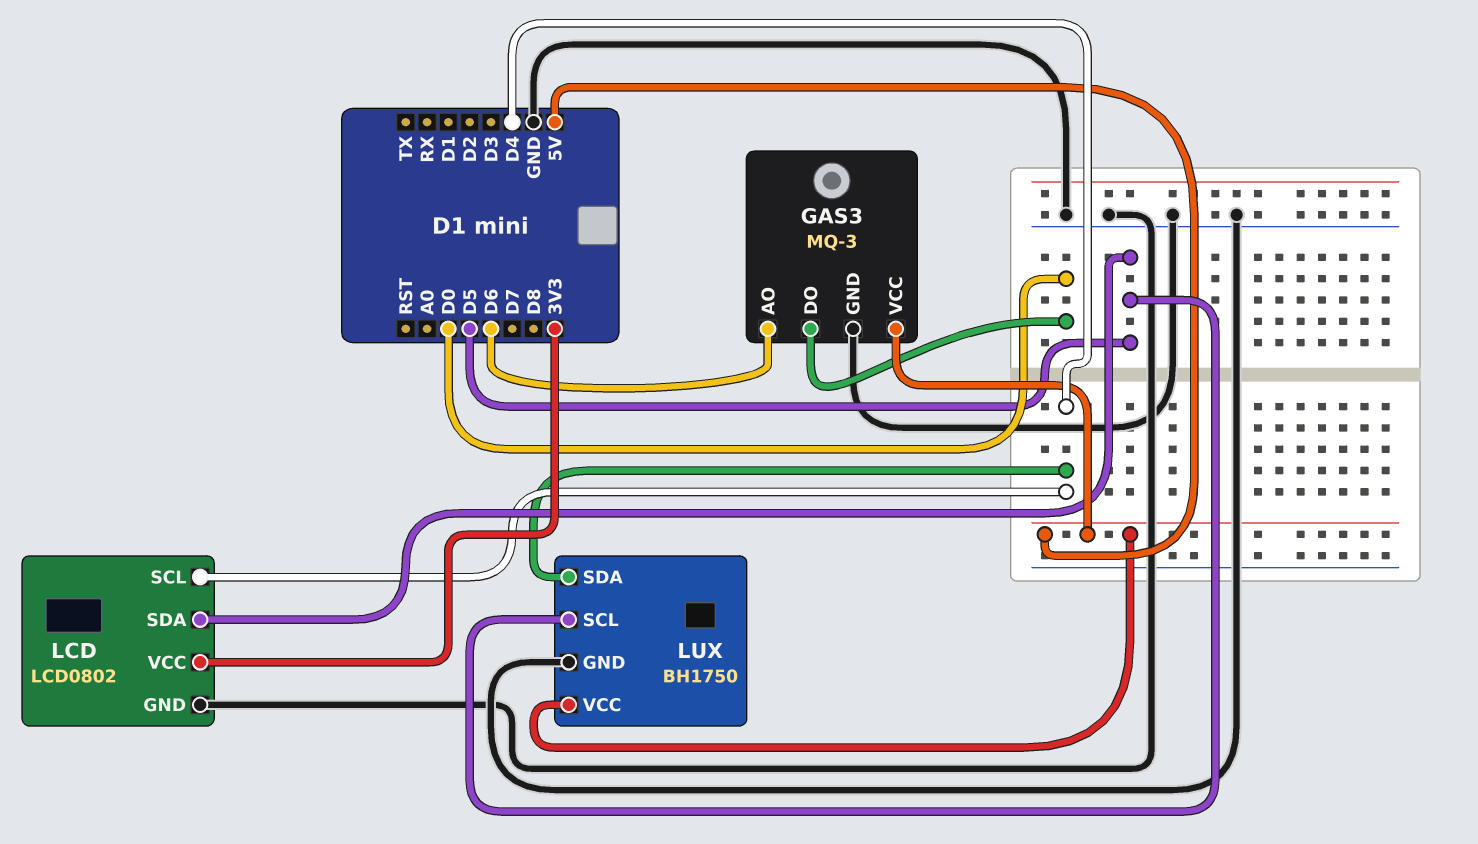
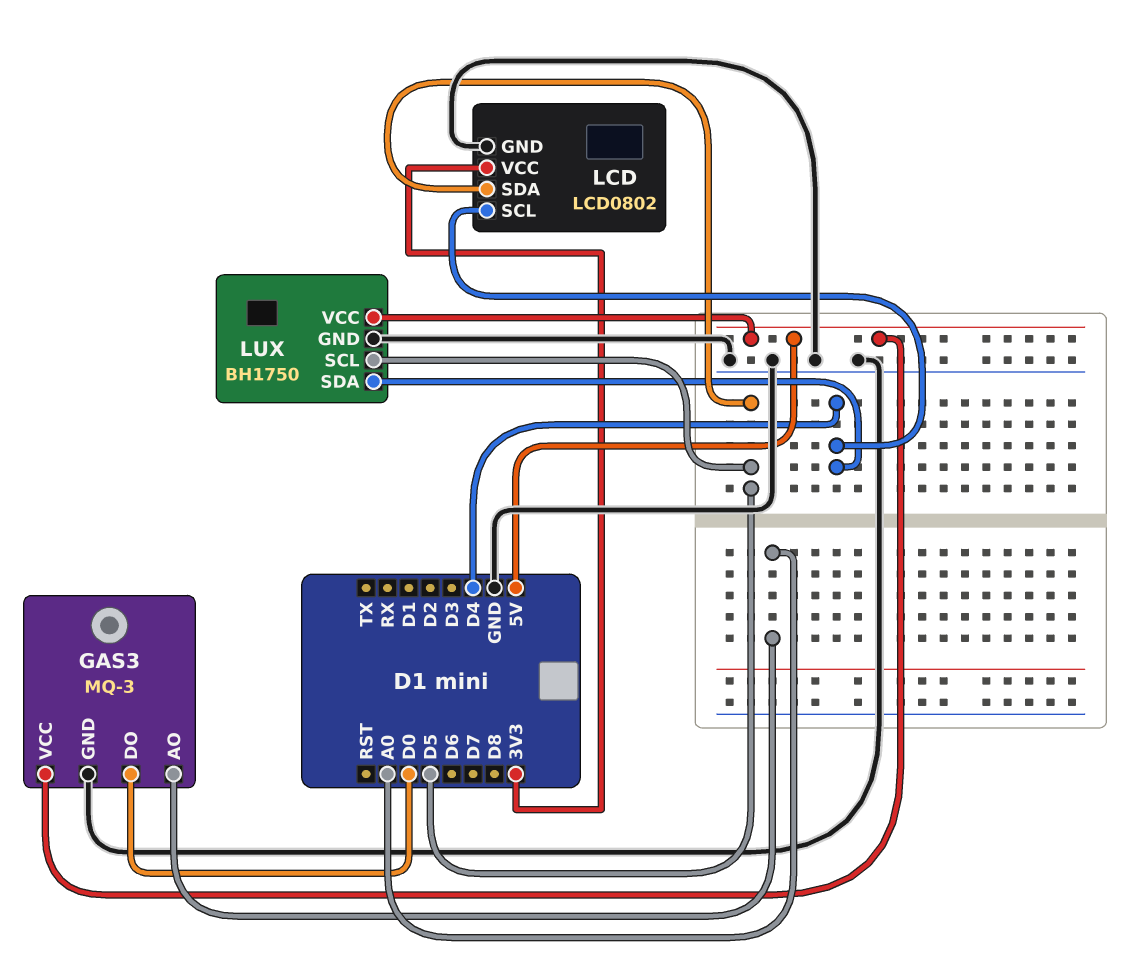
GAS3 pin AO: D6 -> A0

